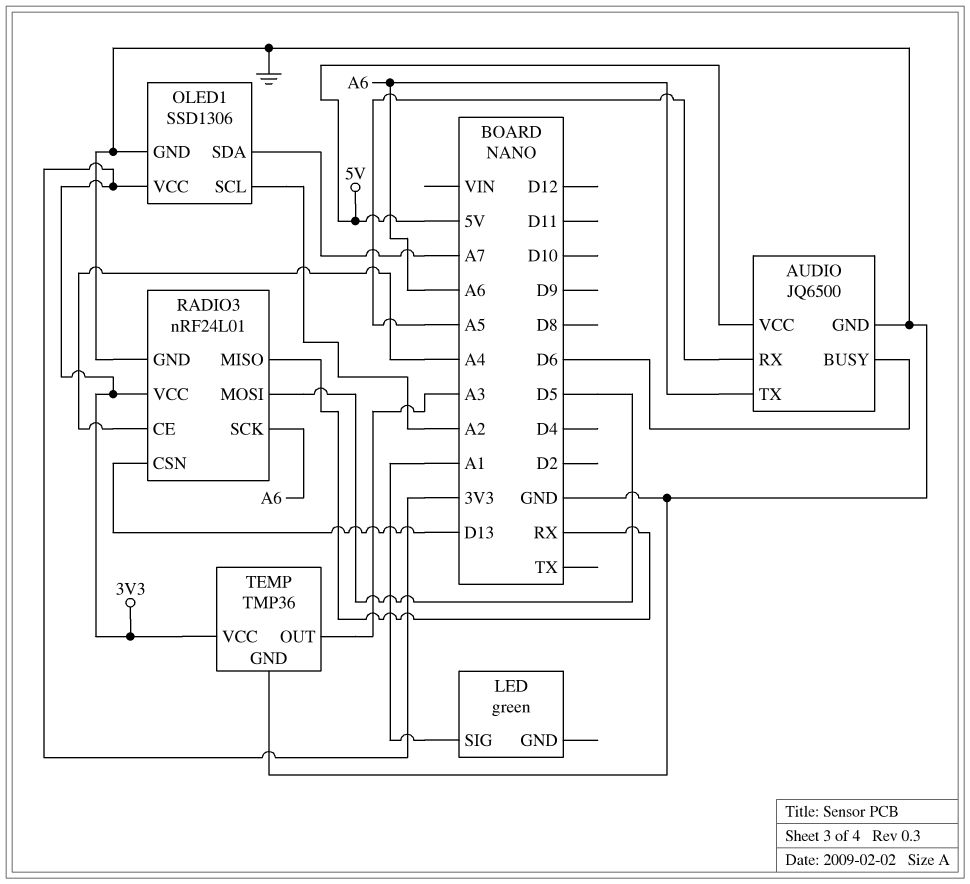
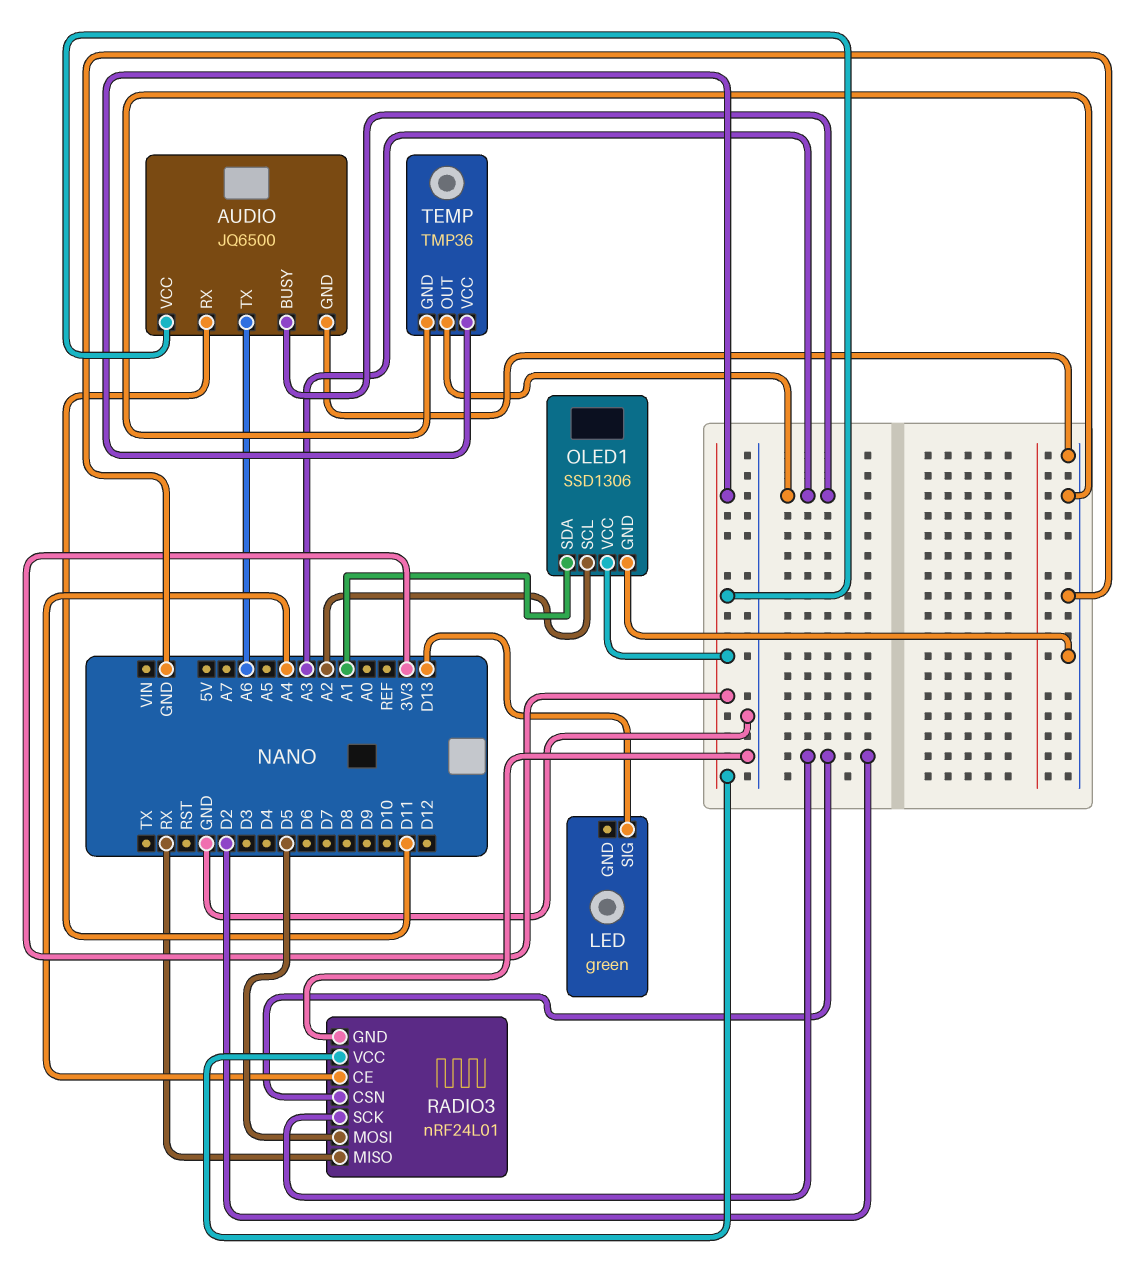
AUDIO pin BUSY: D6 -> A3
AUDIO pin RX: A5 -> D11
AUDIO pin VCC: 5V -> 3V3
LED pin SIG: A1 -> D13
OLED1 pin SDA: A7 -> A1
RADIO3 pin CSN: D13 -> D2
RADIO3 pin SCK: A6 -> D2

